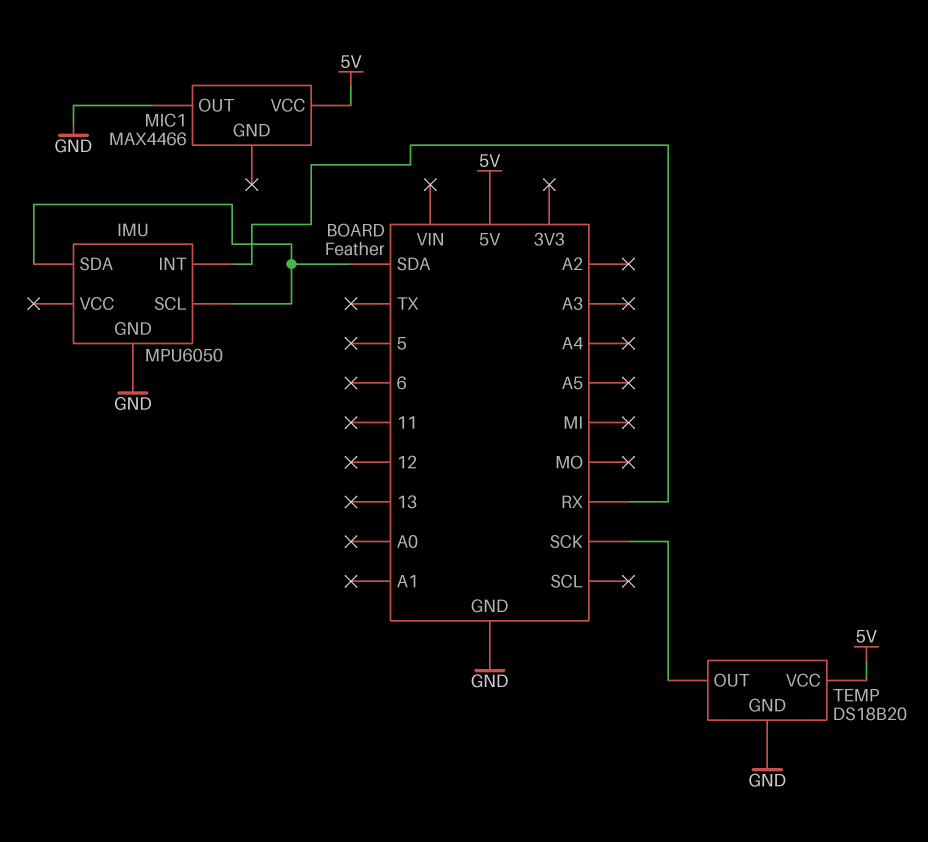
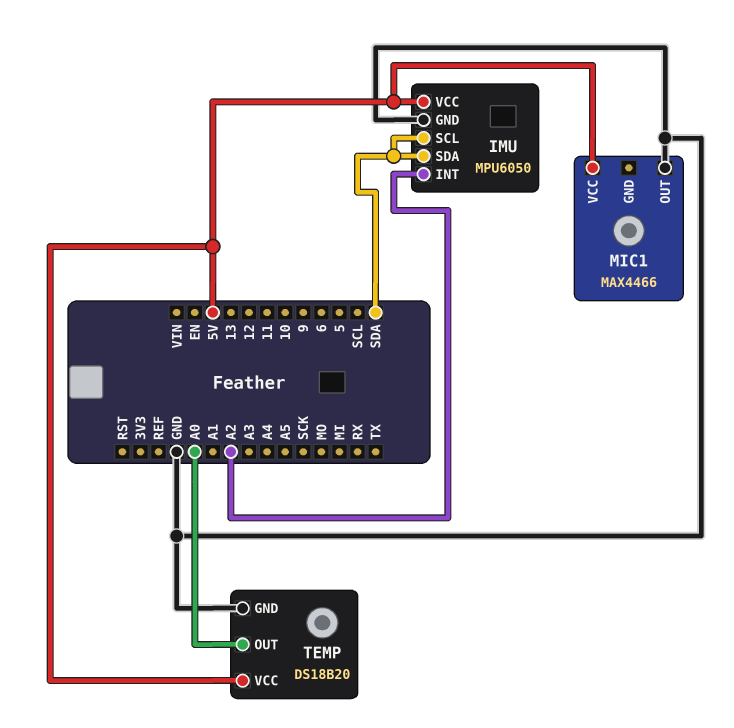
IMU pin INT: RX -> A2
IMU pin VCC: none -> 5V
TEMP pin OUT: SCK -> A0

